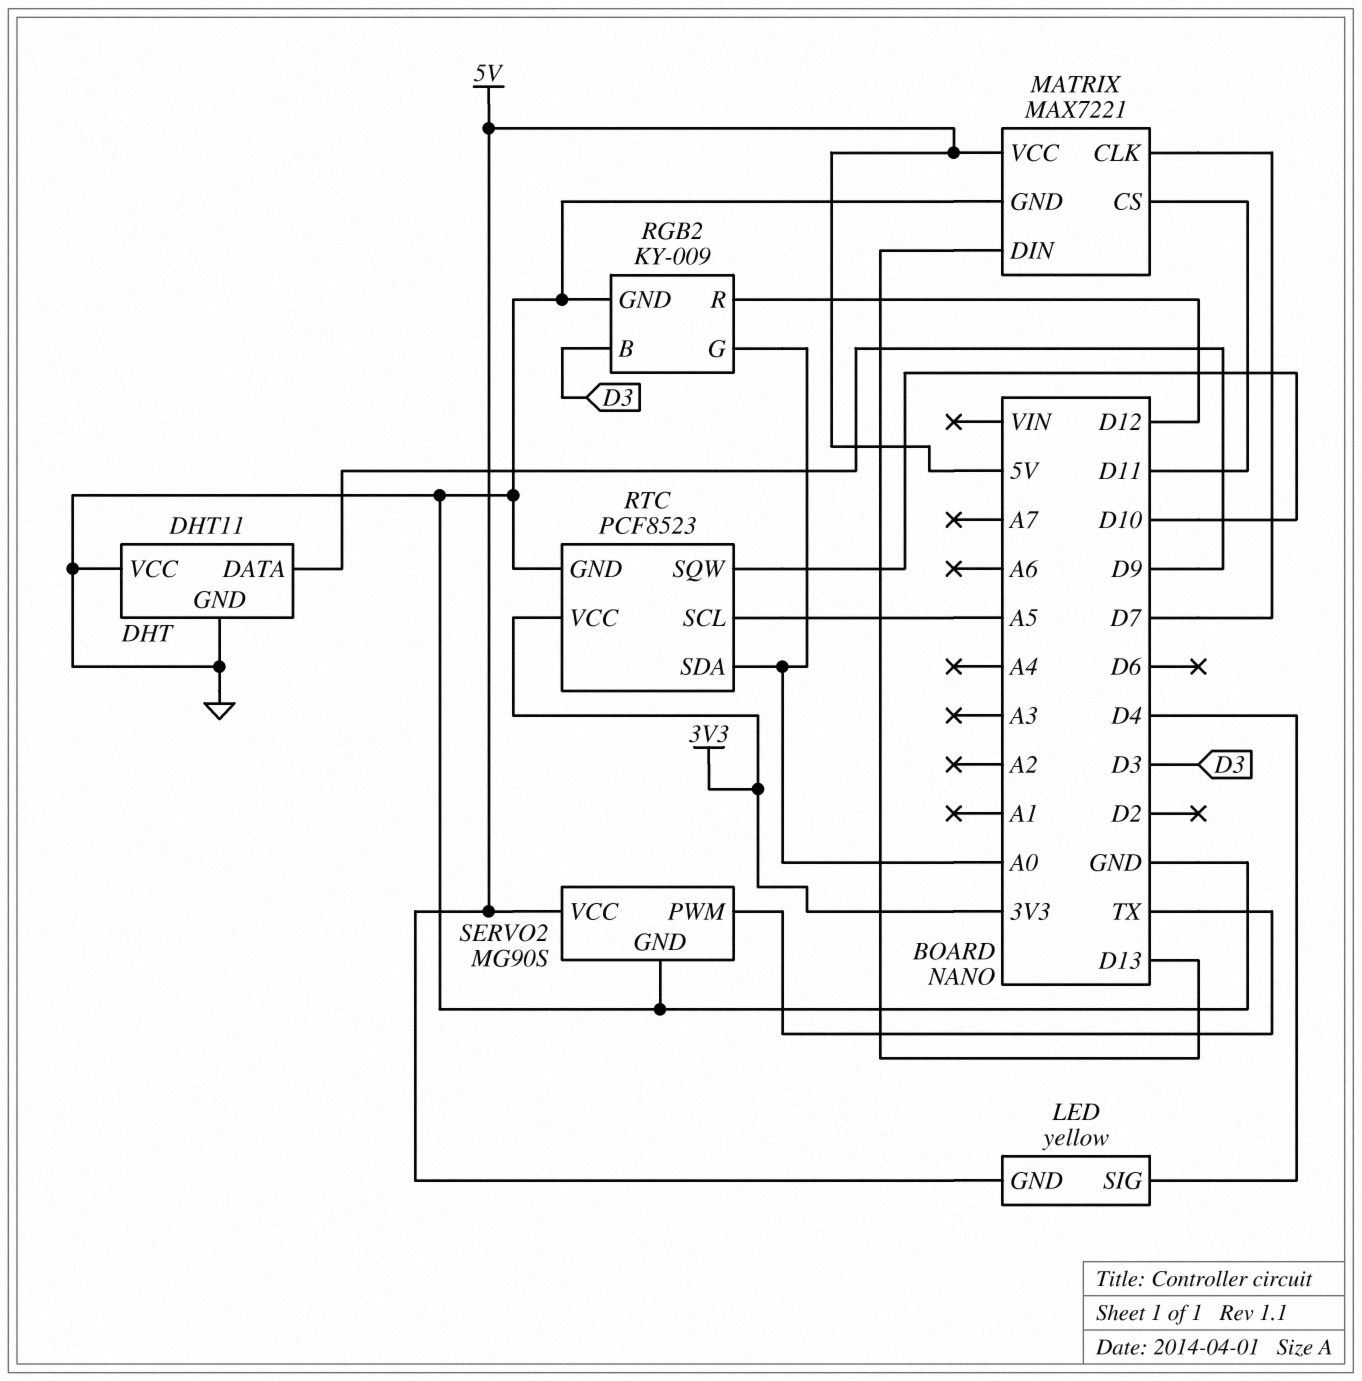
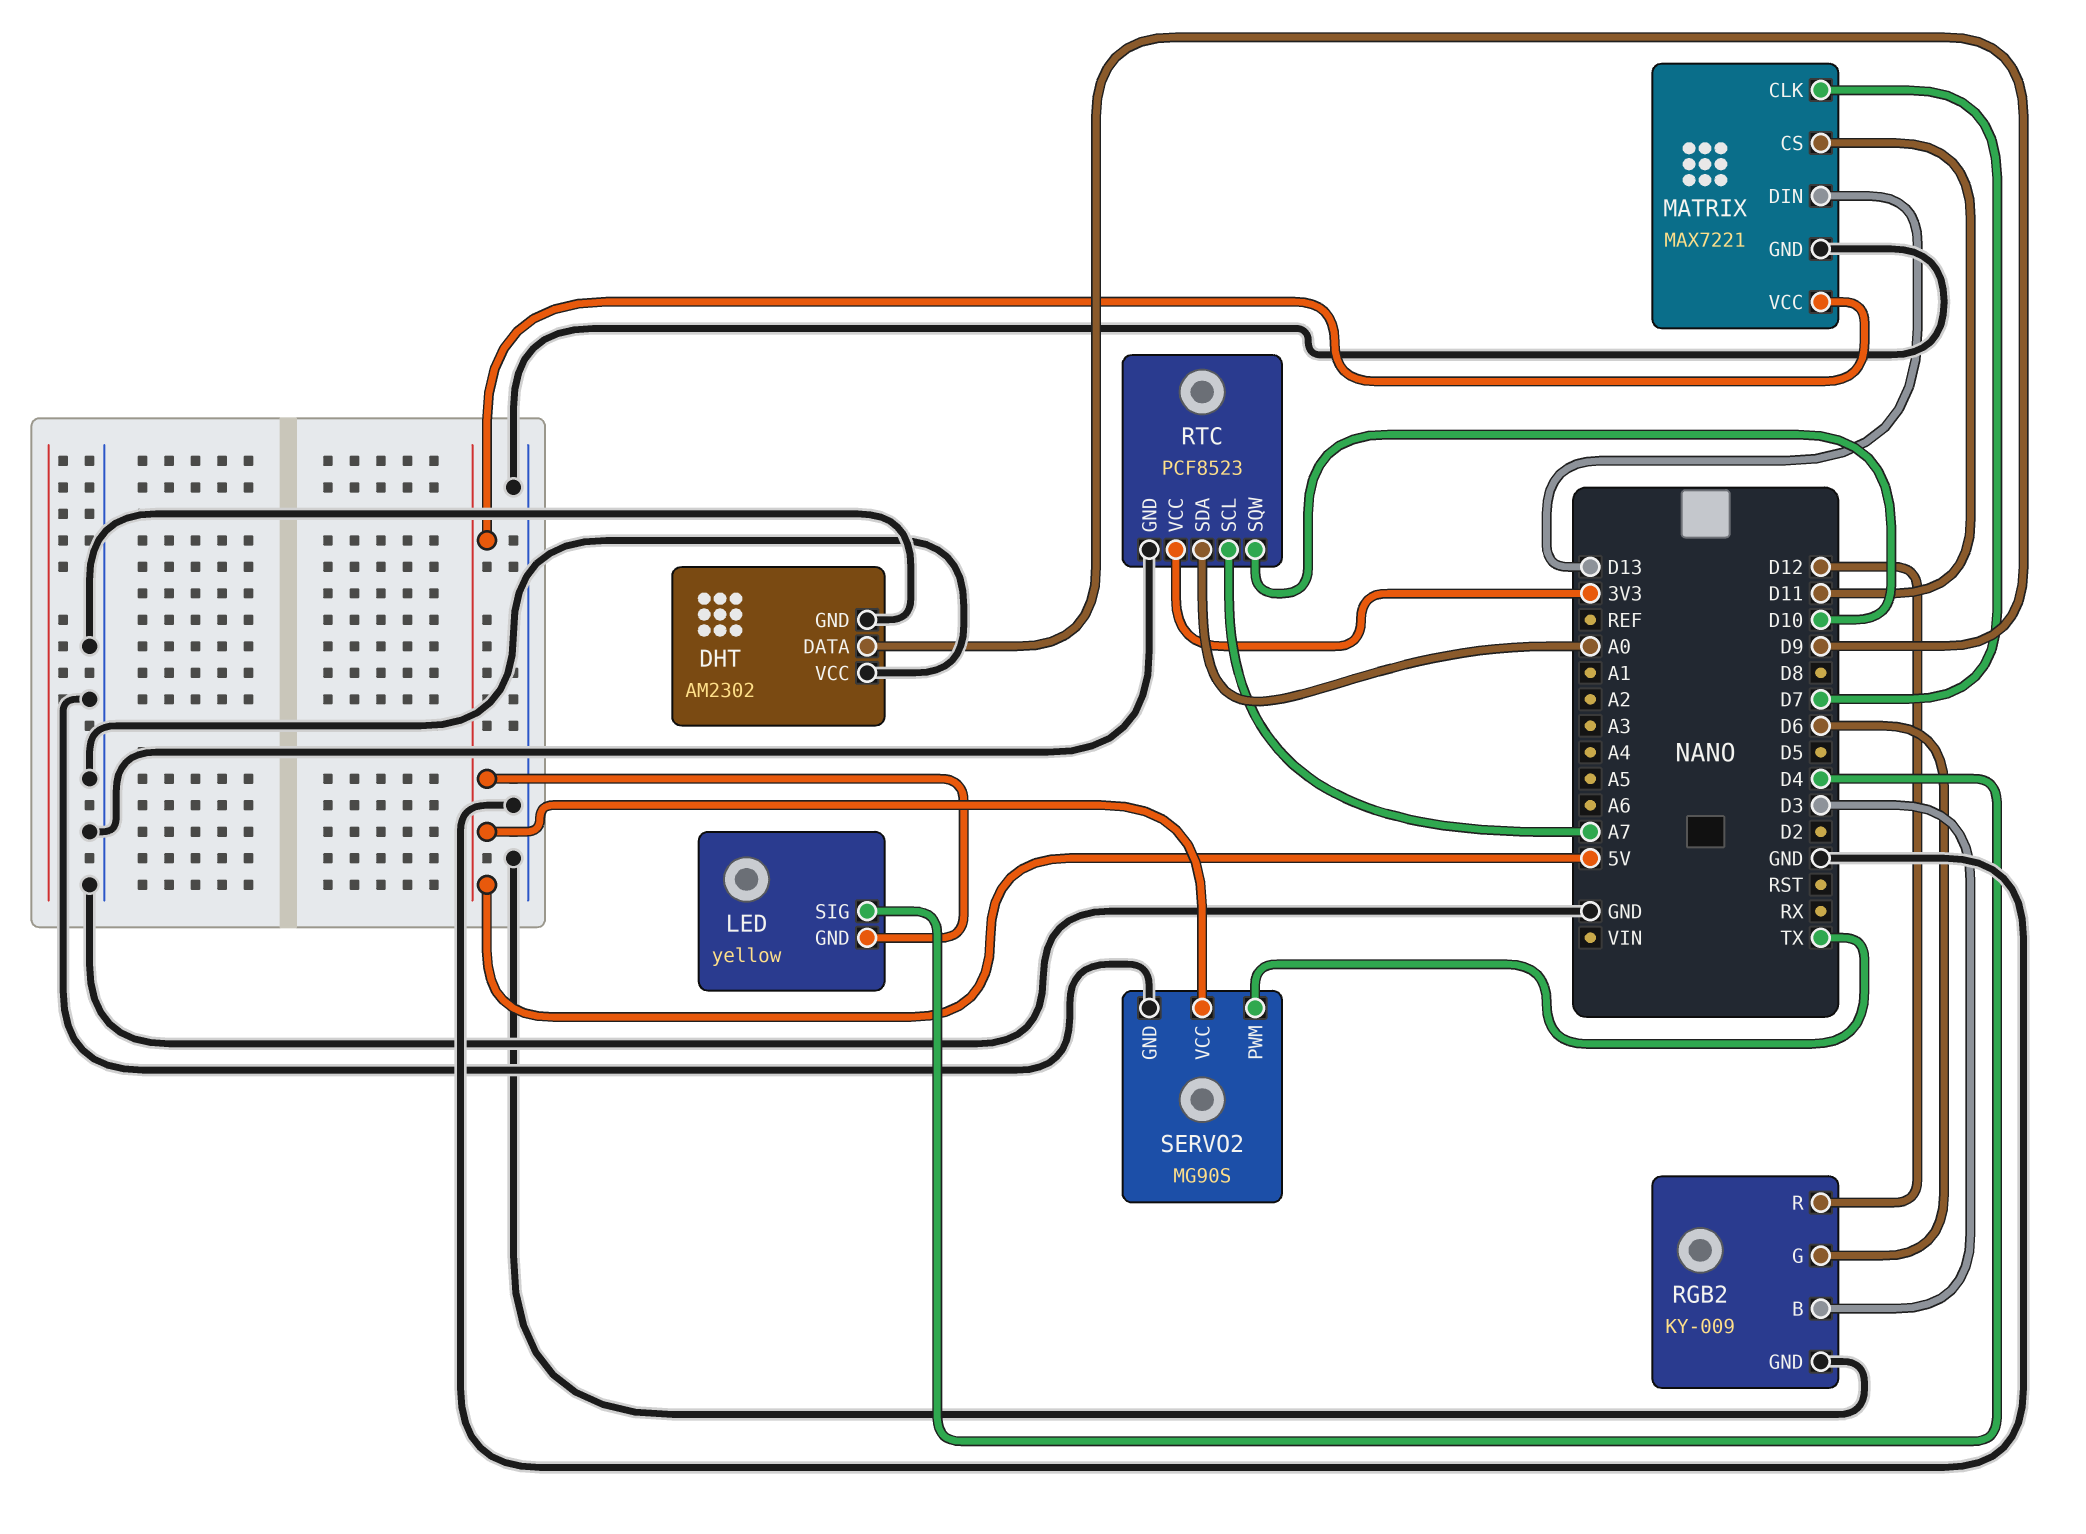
DHT: DHT11 -> AM2302
RGB2 pin G: A0 -> D6
RTC pin SCL: A5 -> A7

